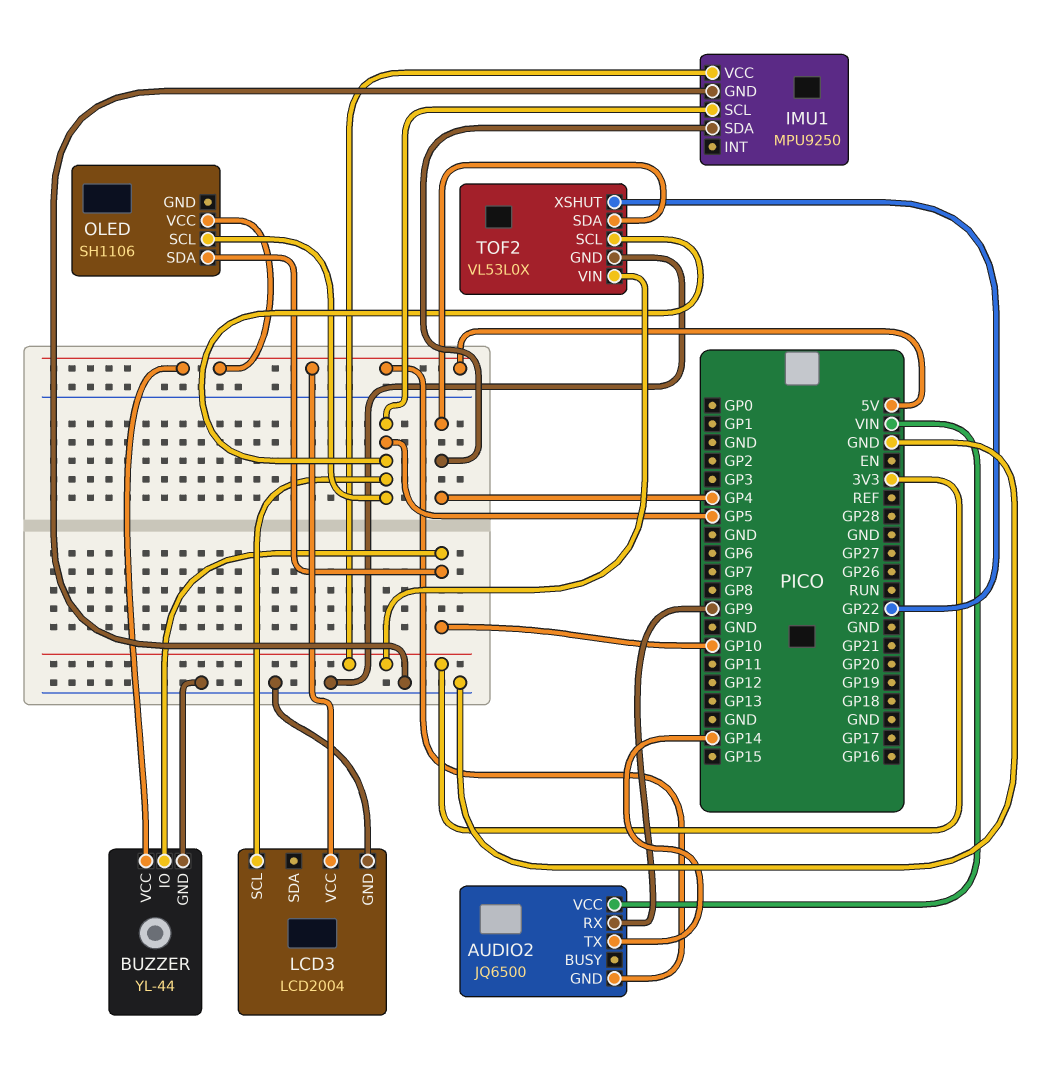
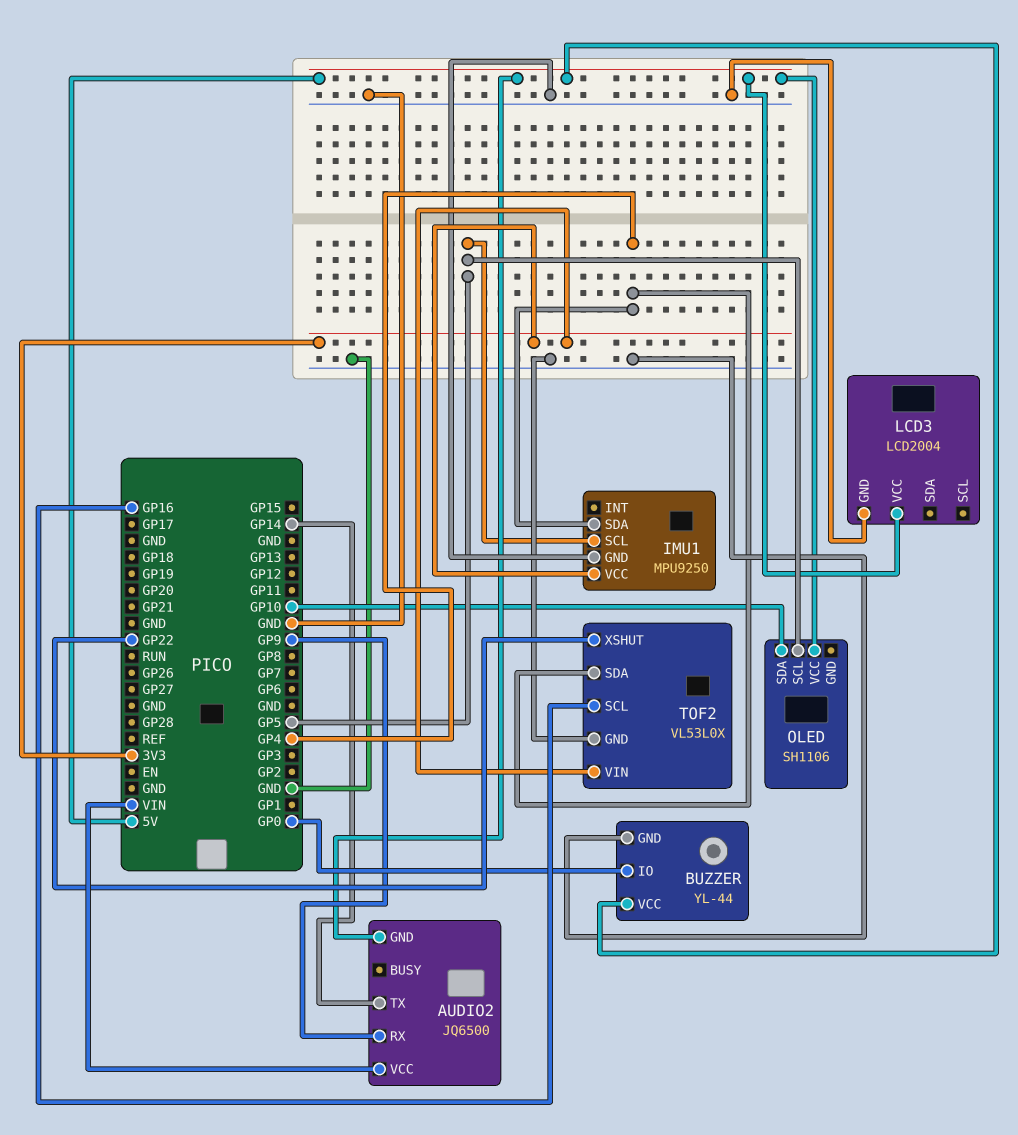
BUZZER pin IO: GP10 -> GP0
LCD3 pin SCL: GP5 -> none
TOF2 pin SCL: GP5 -> GP16

